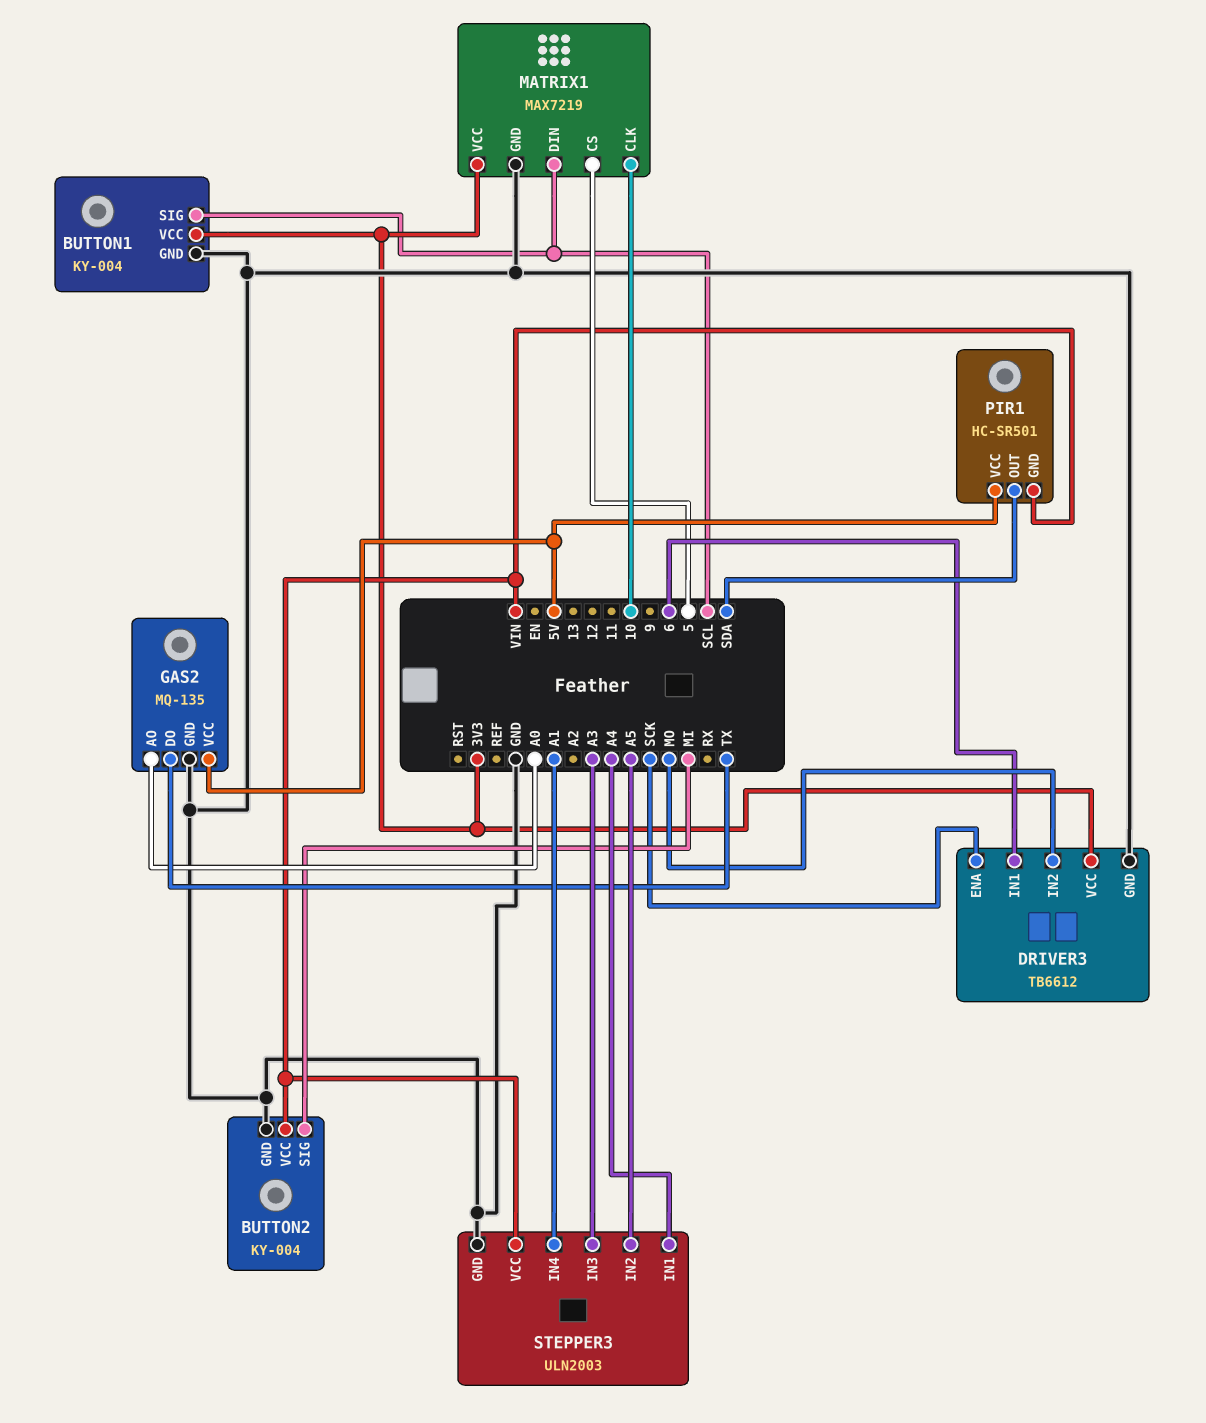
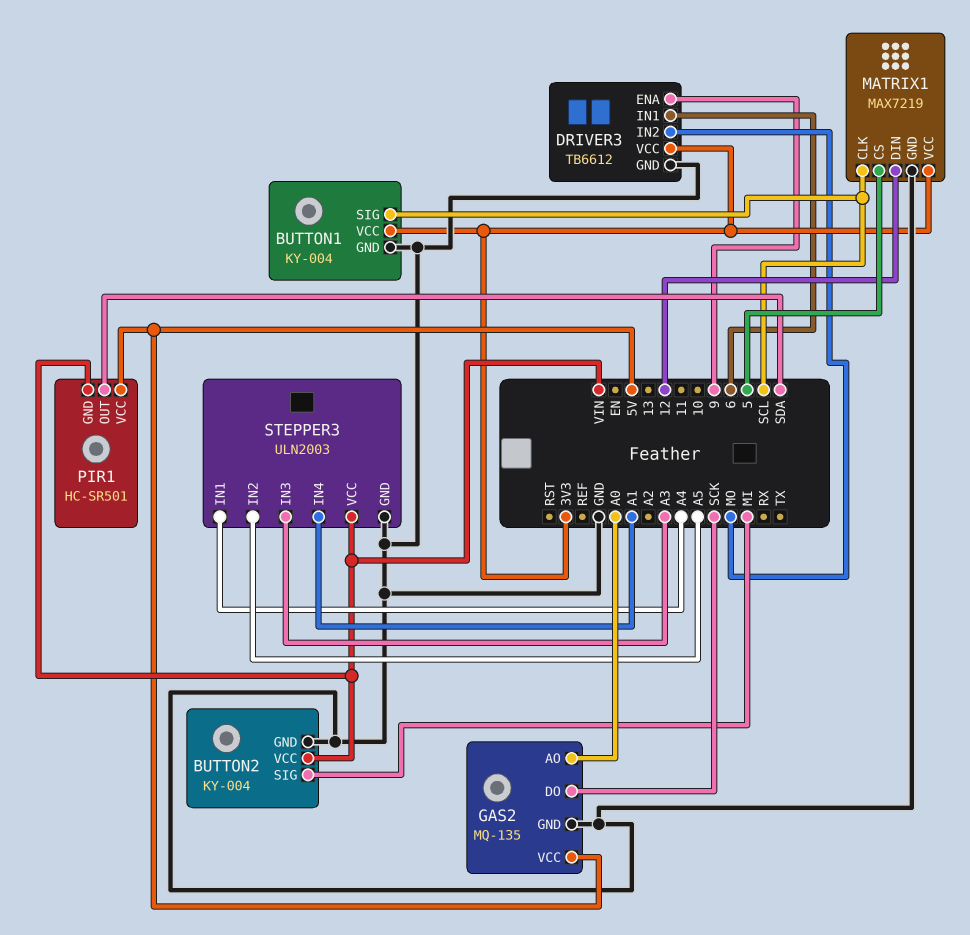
DRIVER3 pin ENA: SCK -> 9
GAS2 pin DO: TX -> SCK
MATRIX1 pin CLK: 10 -> SCL
MATRIX1 pin DIN: SCL -> 12

